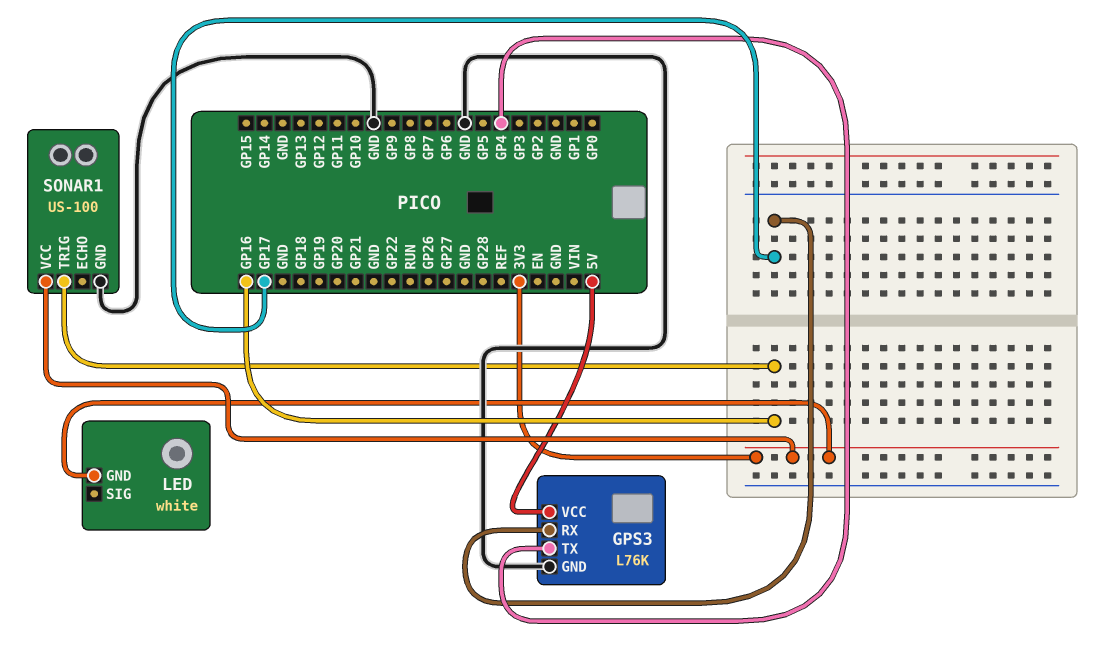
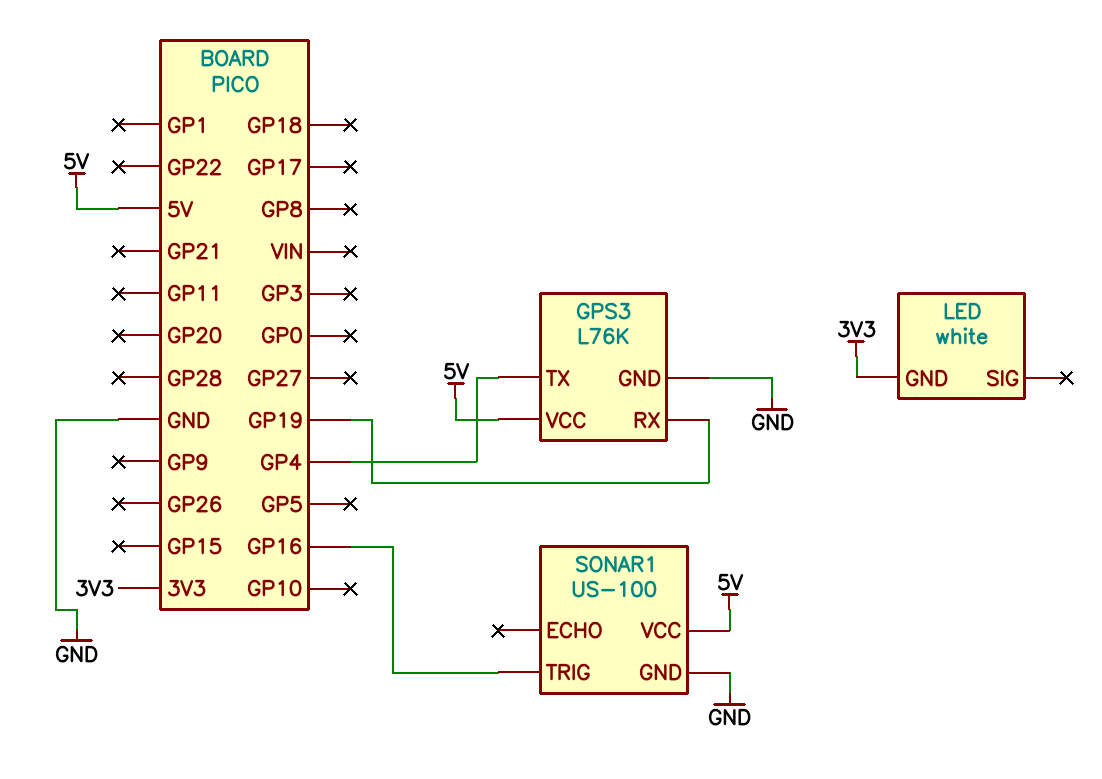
GPS3 pin RX: GP17 -> GP19
SONAR1 pin VCC: 3V3 -> 5V

